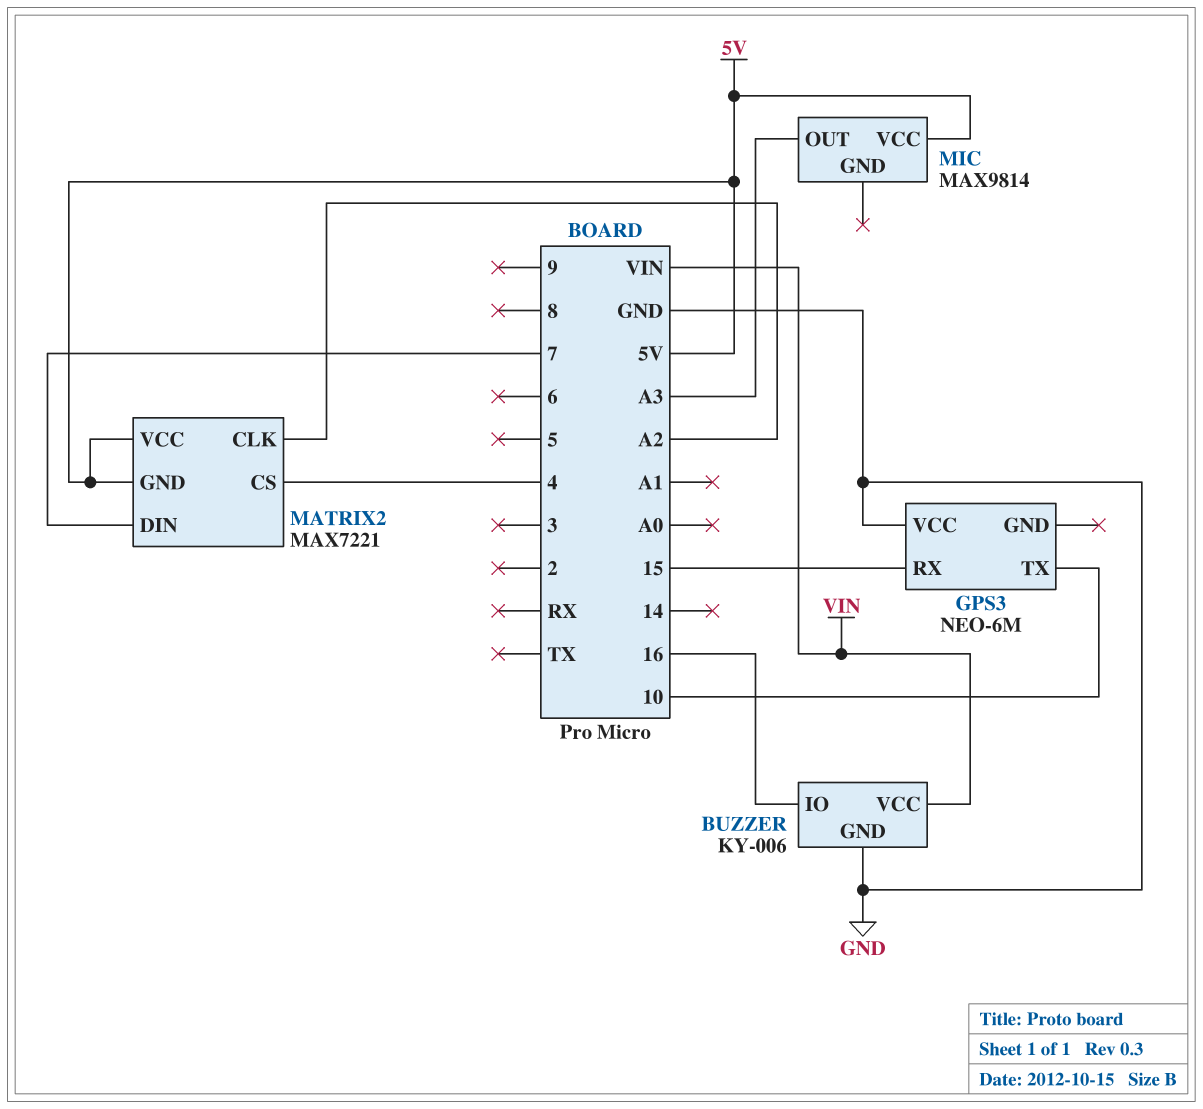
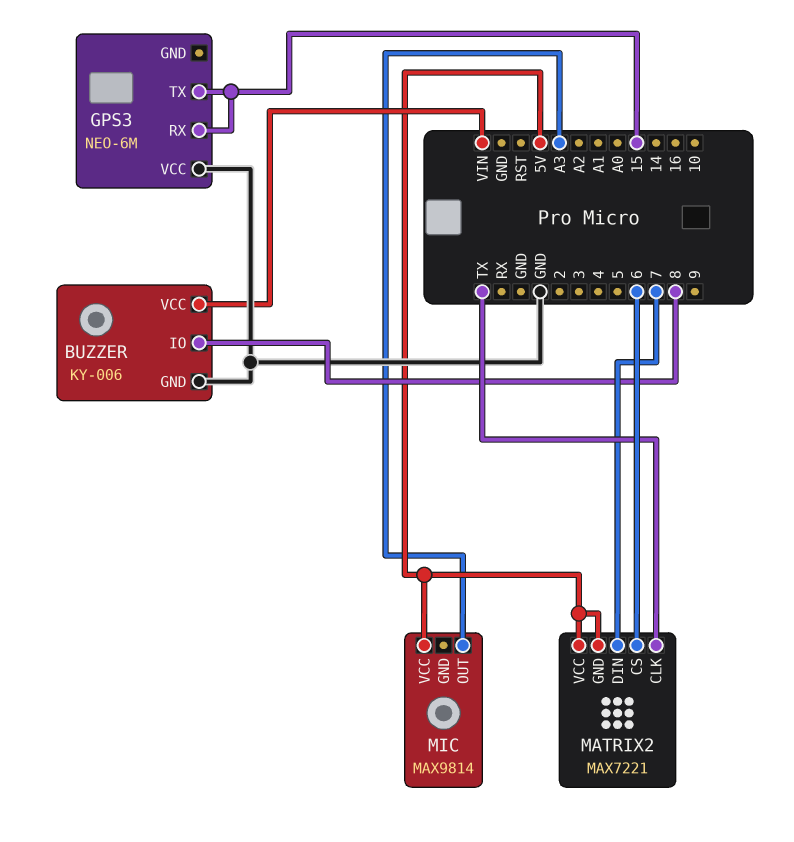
BUZZER pin IO: 16 -> 8
GPS3 pin TX: 10 -> 15
MATRIX2 pin CLK: A2 -> TX
MATRIX2 pin CS: 4 -> 6

